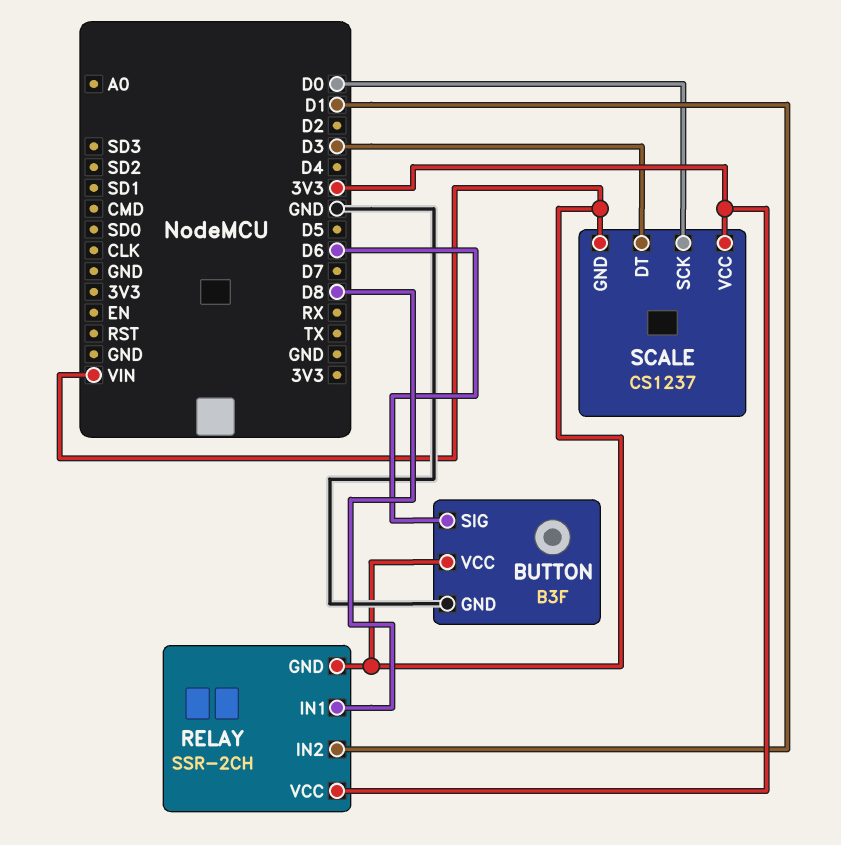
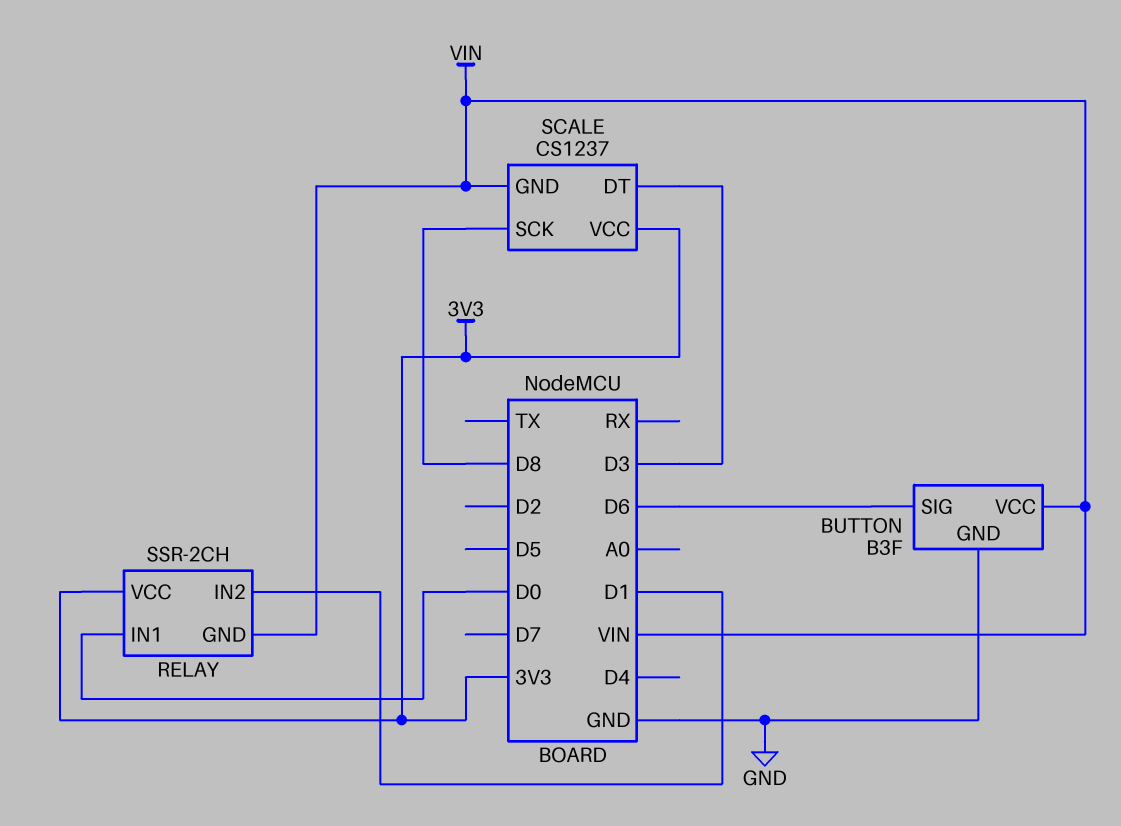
RELAY pin IN1: D8 -> D0
SCALE pin SCK: D0 -> D8

